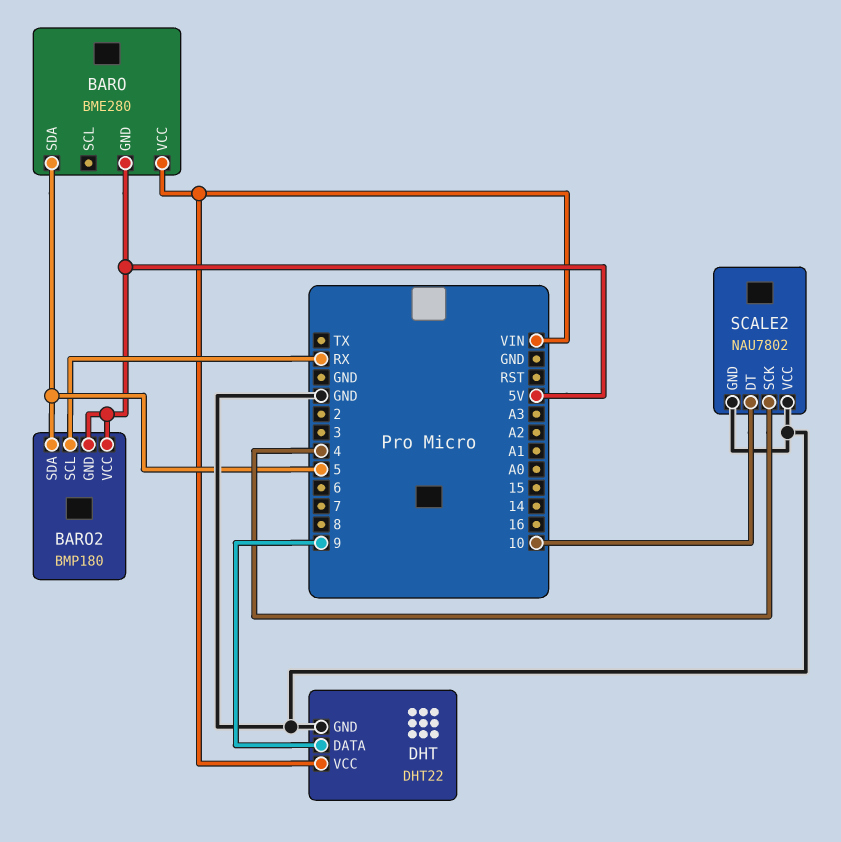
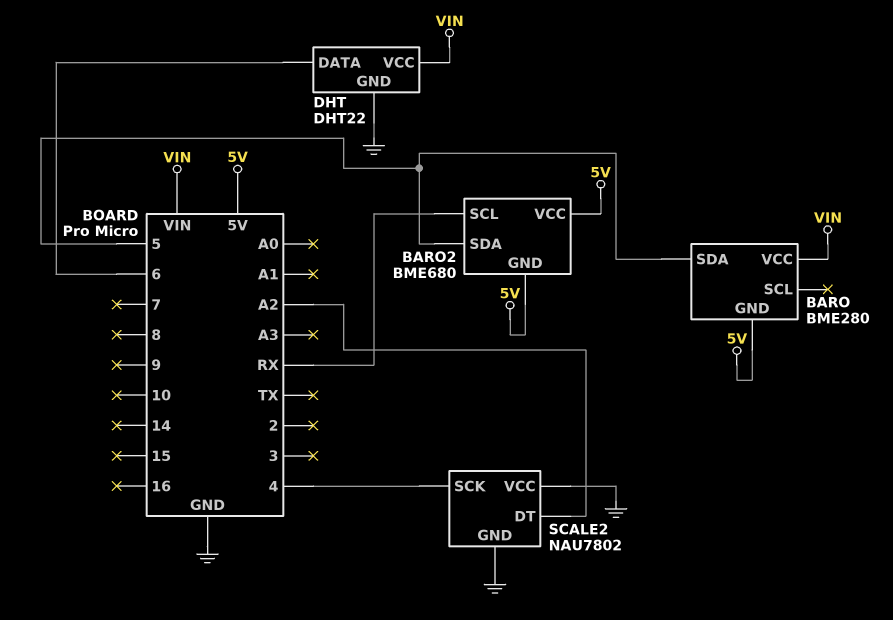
BARO2: BMP180 -> BME680
DHT pin DATA: 9 -> 6
SCALE2 pin DT: 10 -> A2

